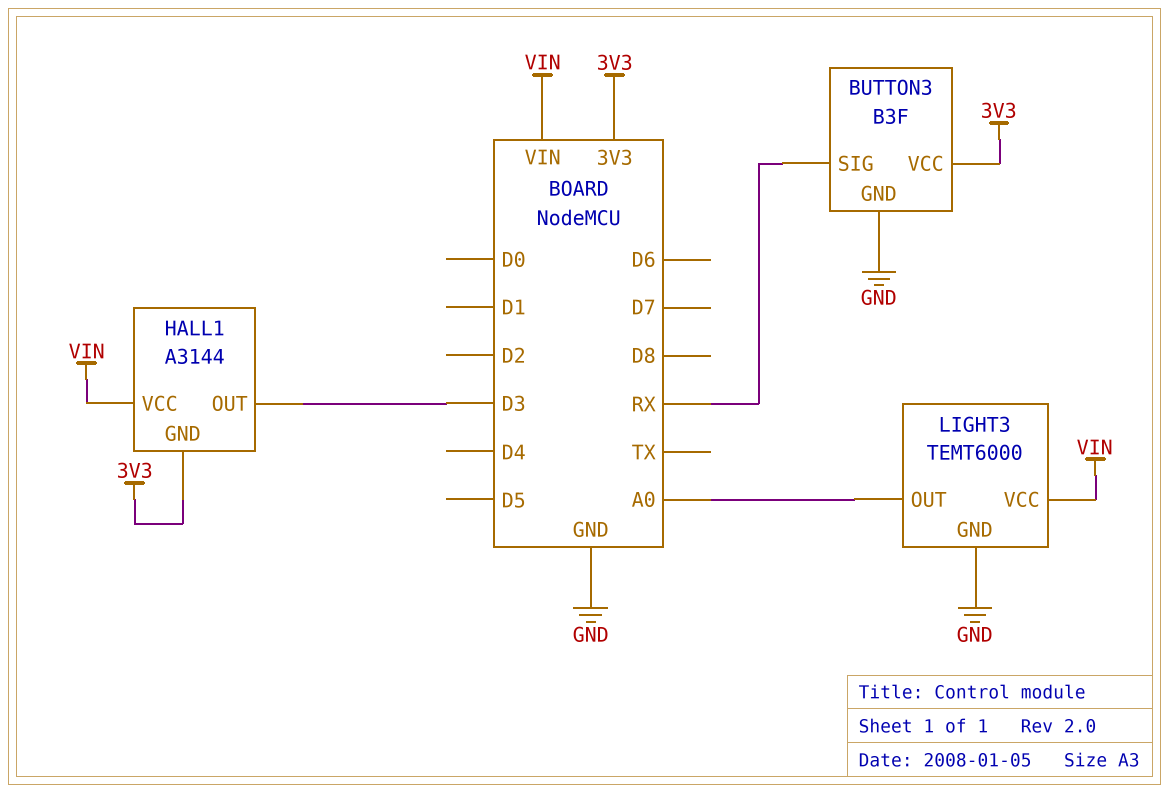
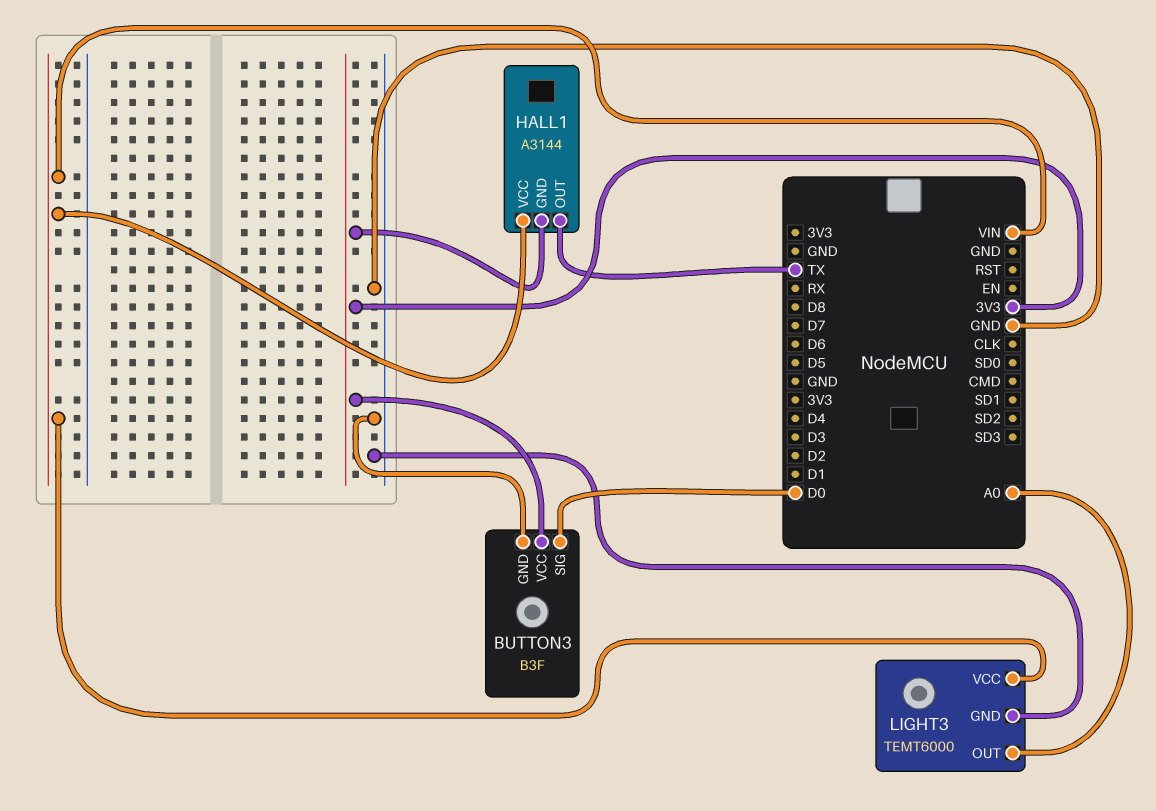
BUTTON3 pin SIG: RX -> D0
HALL1 pin OUT: D3 -> TX

